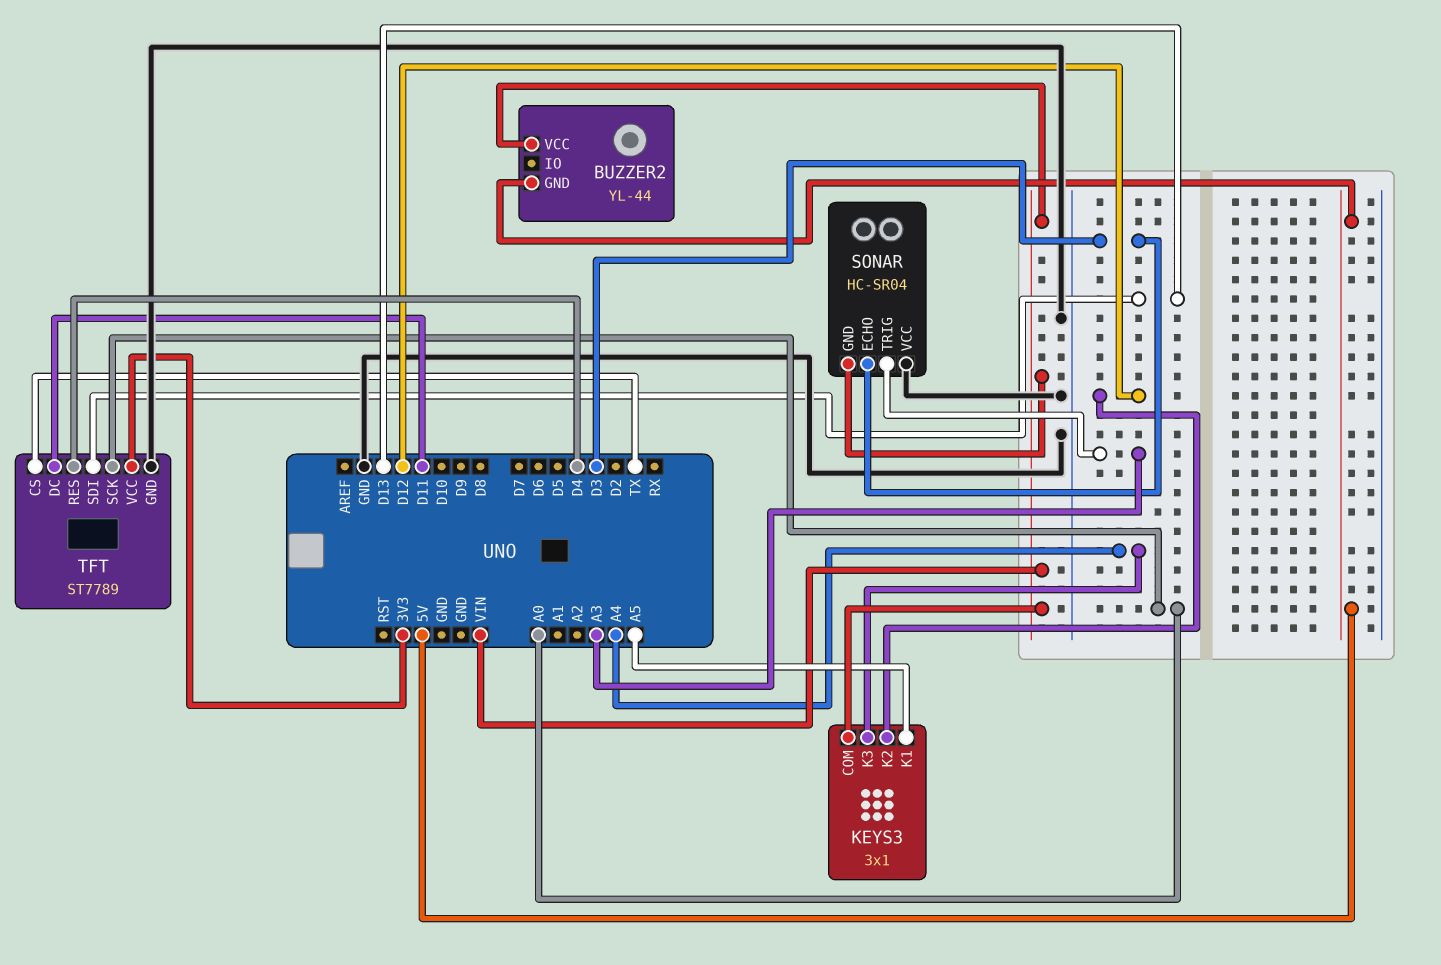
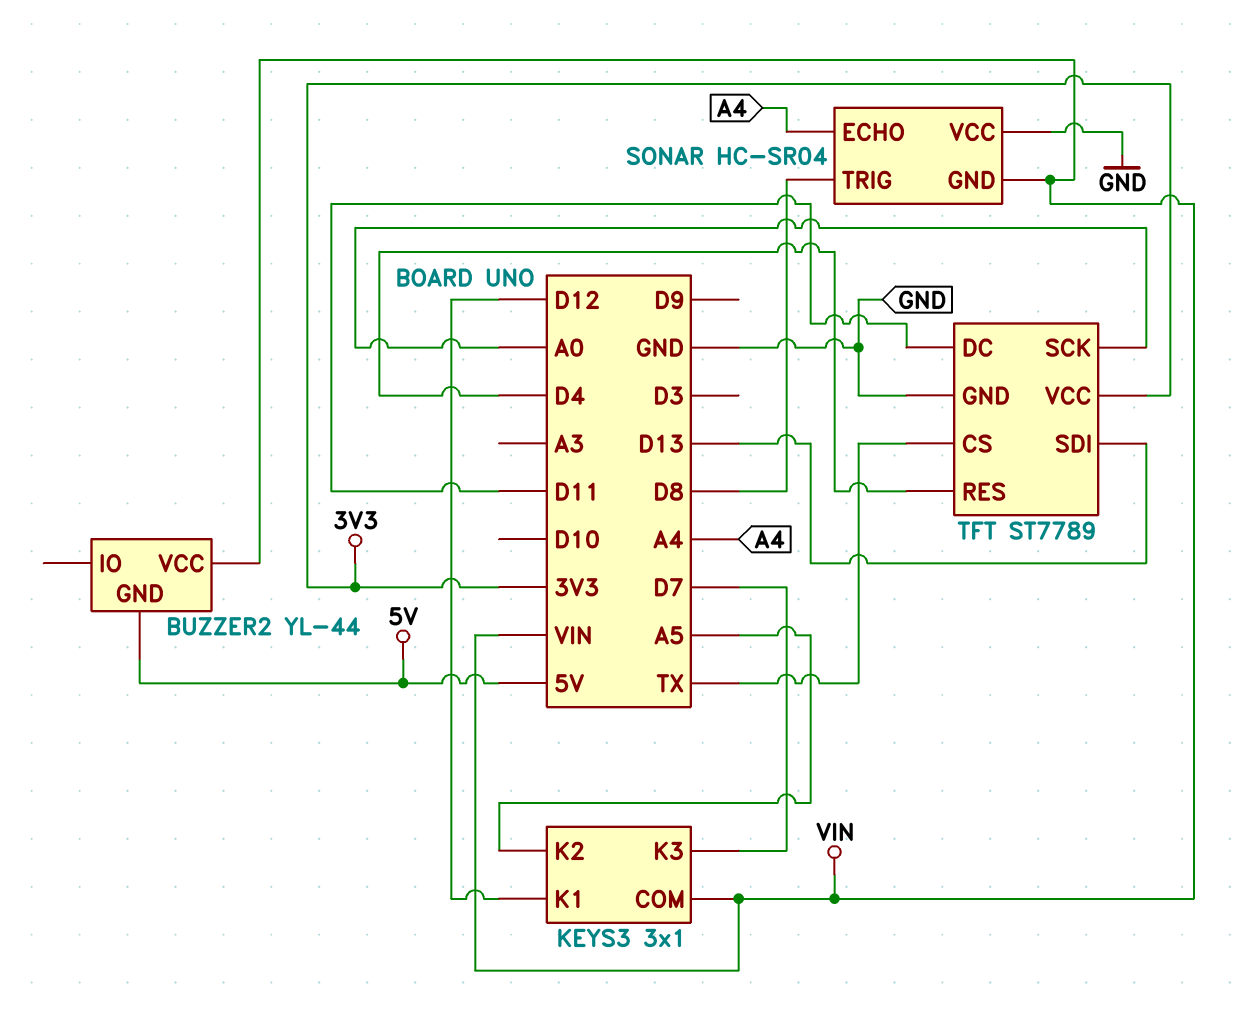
KEYS3 pin K1: A5 -> D12
KEYS3 pin K2: D12 -> A5
KEYS3 pin K3: A4 -> D7
SONAR pin ECHO: D3 -> A4
SONAR pin TRIG: A3 -> D8

